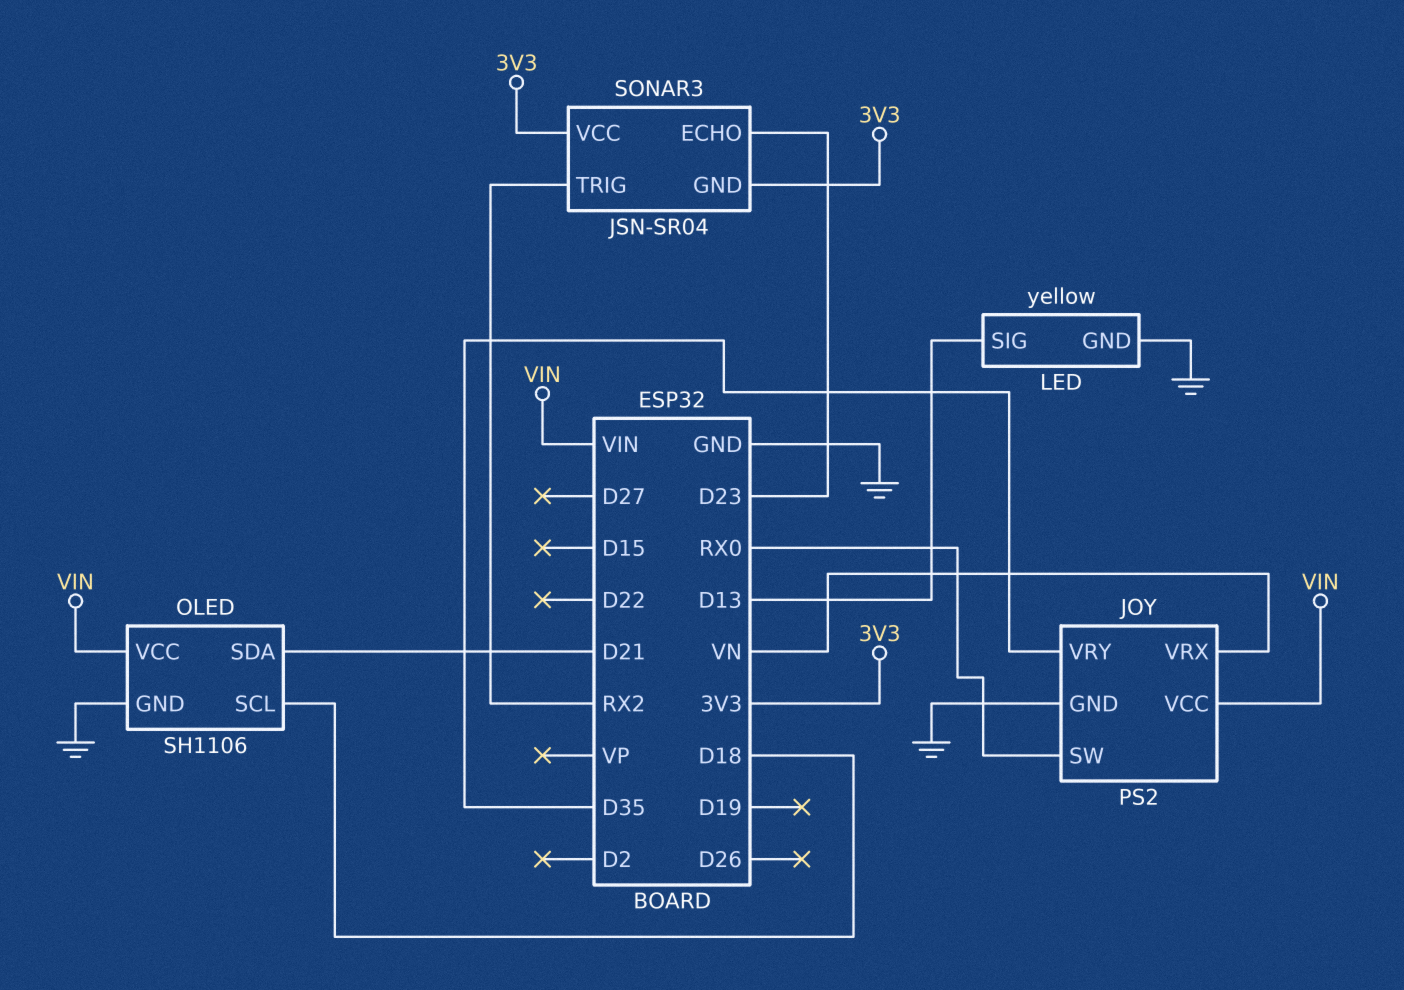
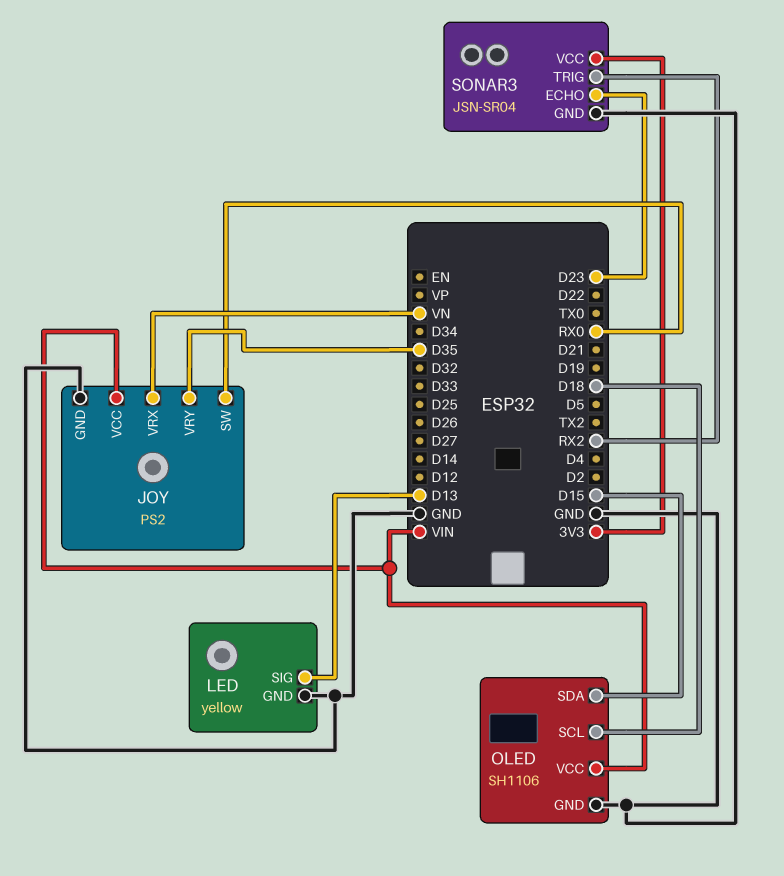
OLED pin SDA: D21 -> D15
SONAR3 pin GND: 3V3 -> GND

